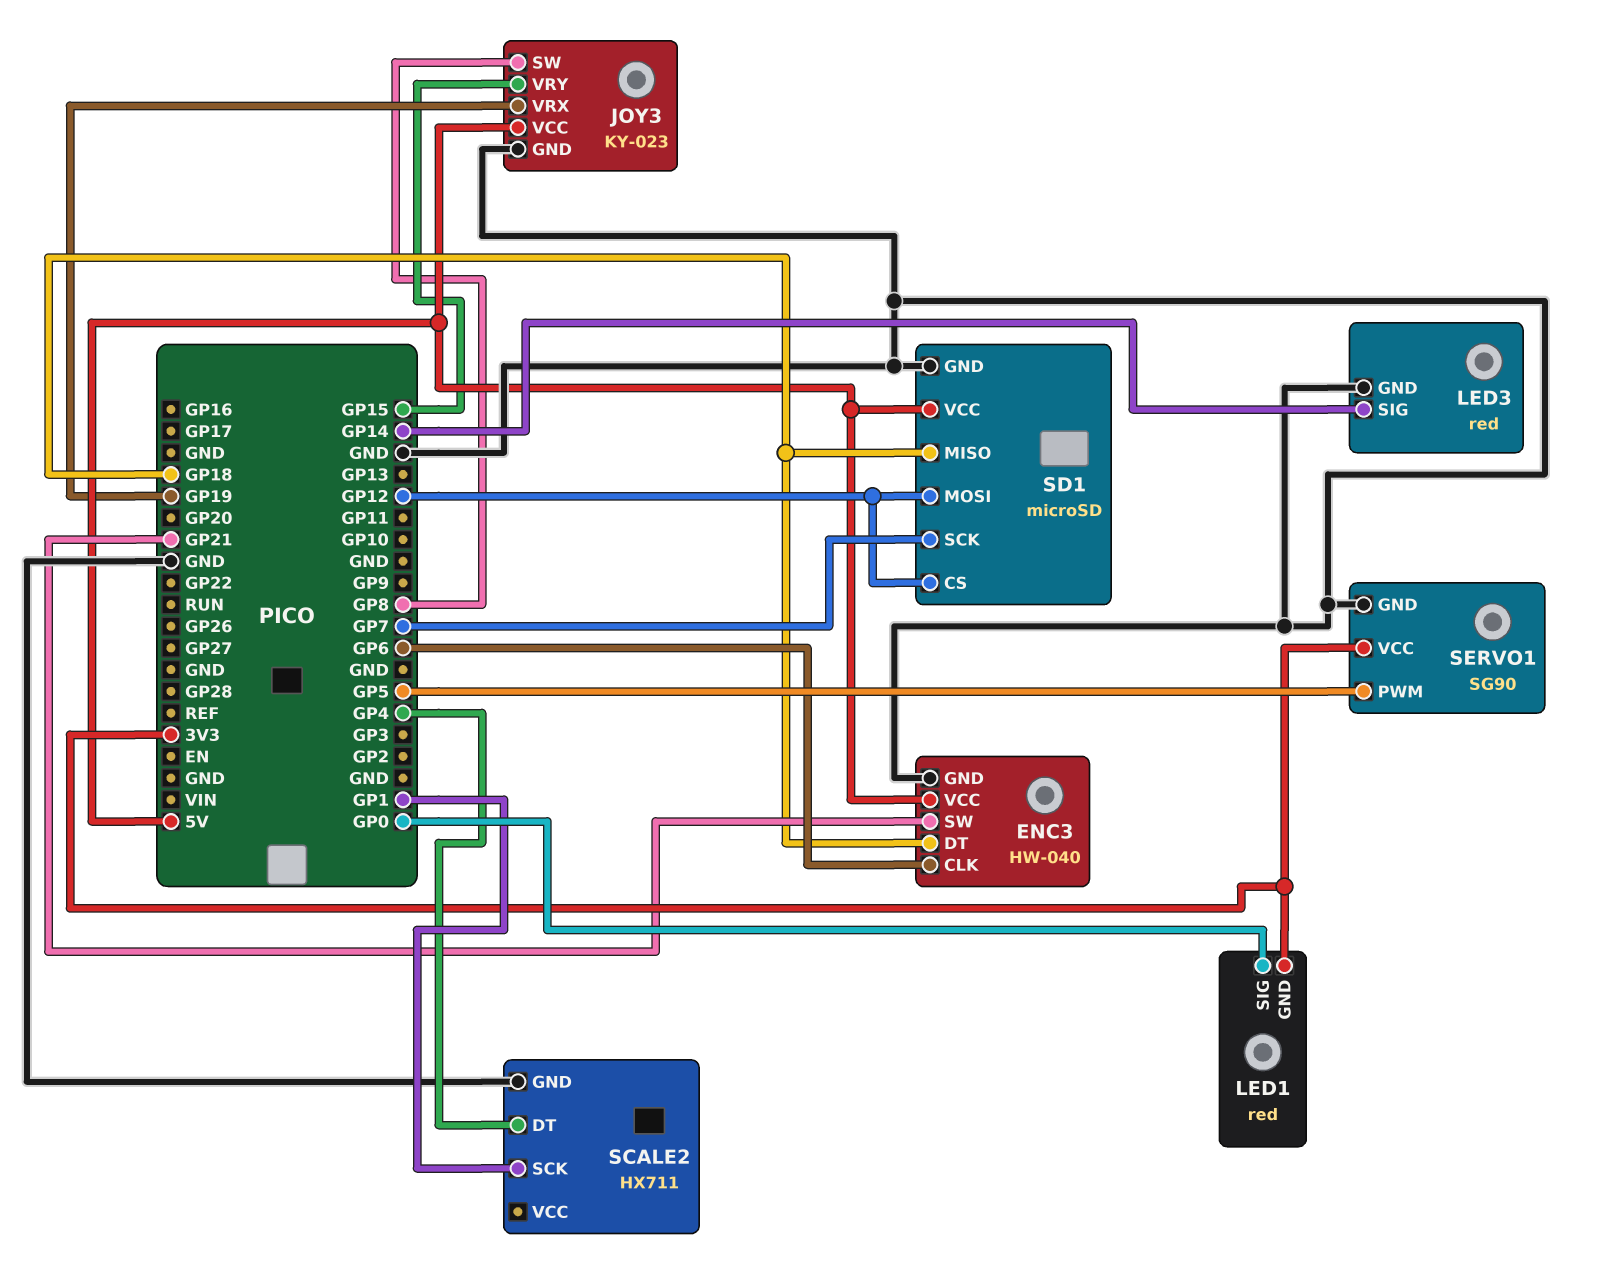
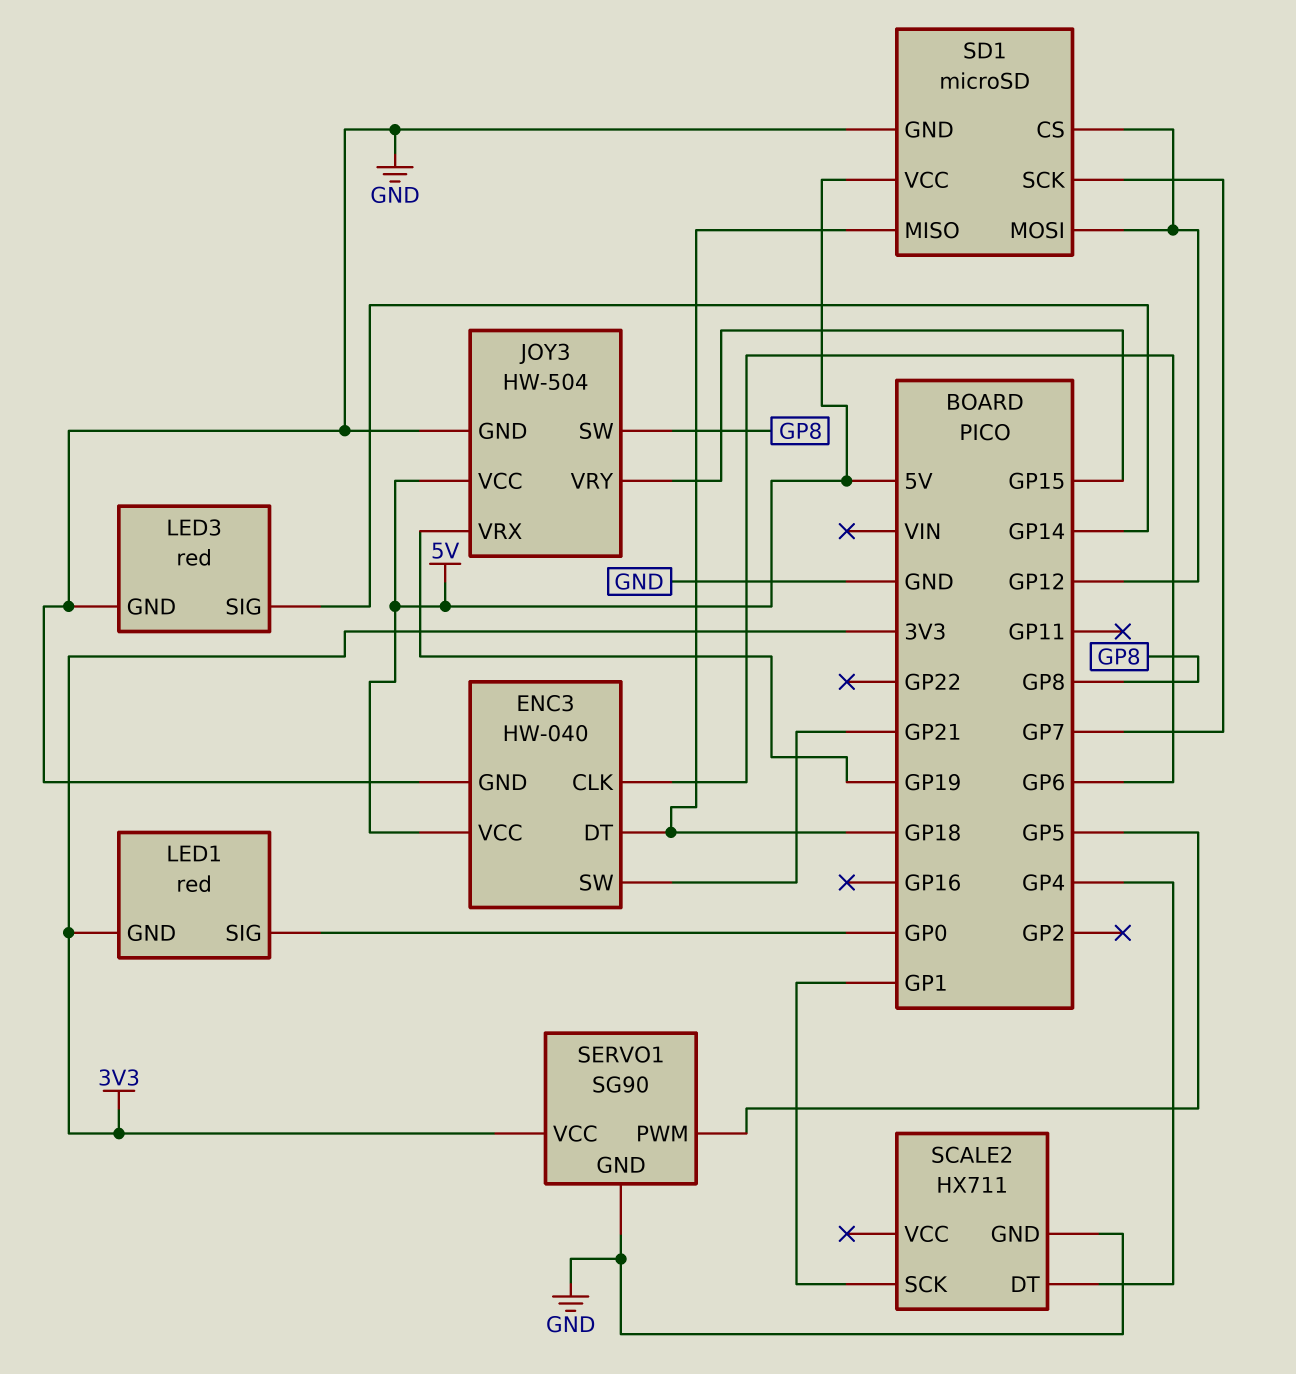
JOY3: KY-023 -> HW-504

